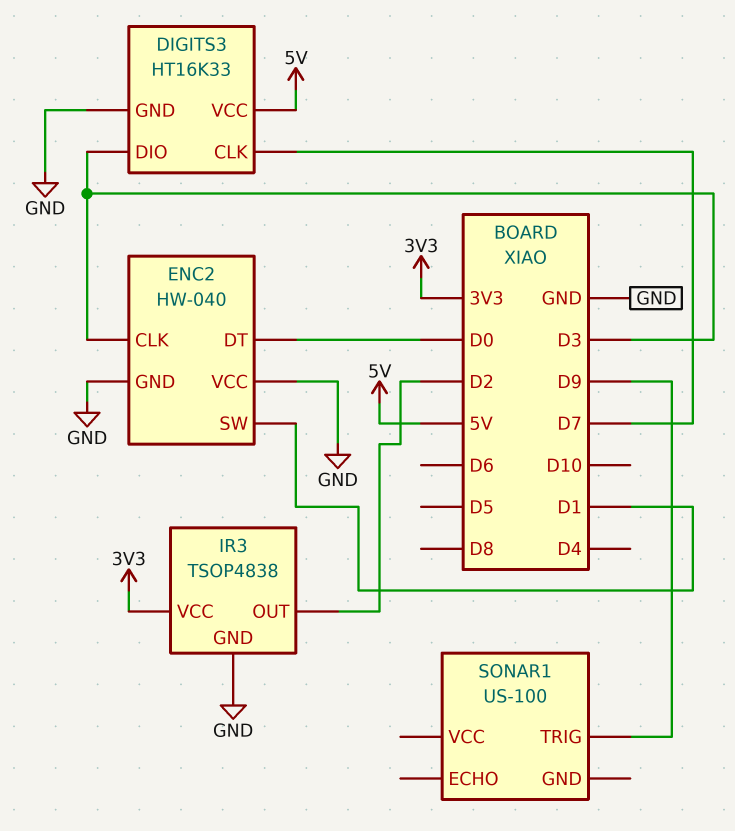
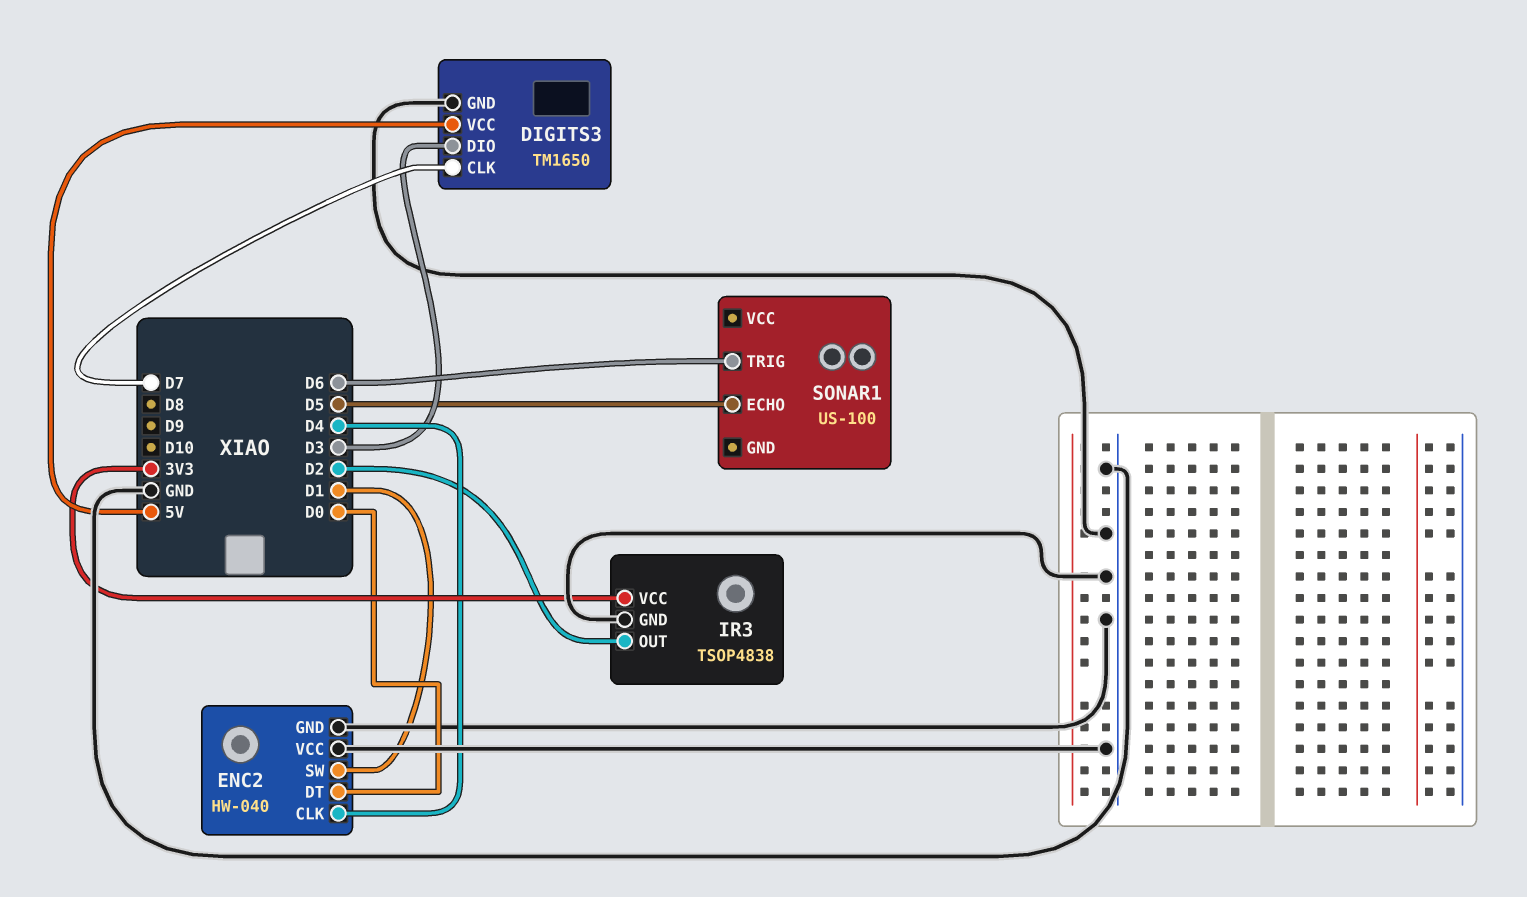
DIGITS3: HT16K33 -> TM1650
ENC2 pin CLK: D3 -> D4
SONAR1 pin ECHO: none -> D5
SONAR1 pin TRIG: D9 -> D6

